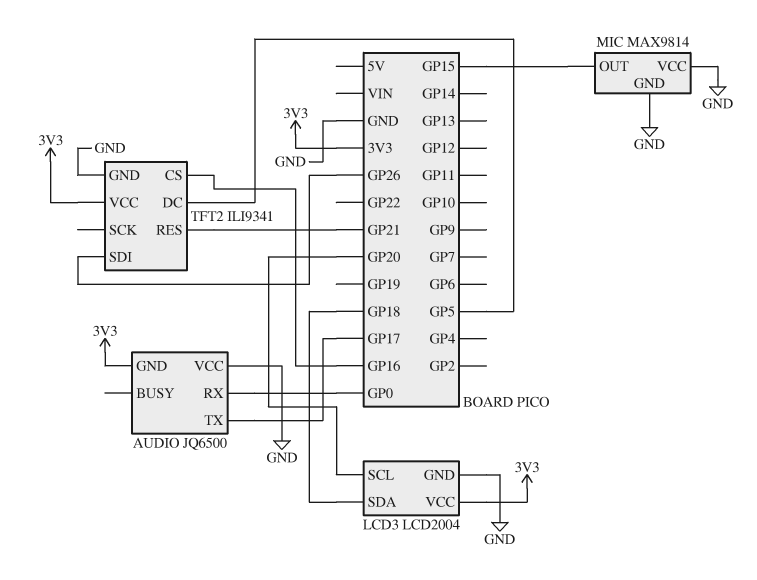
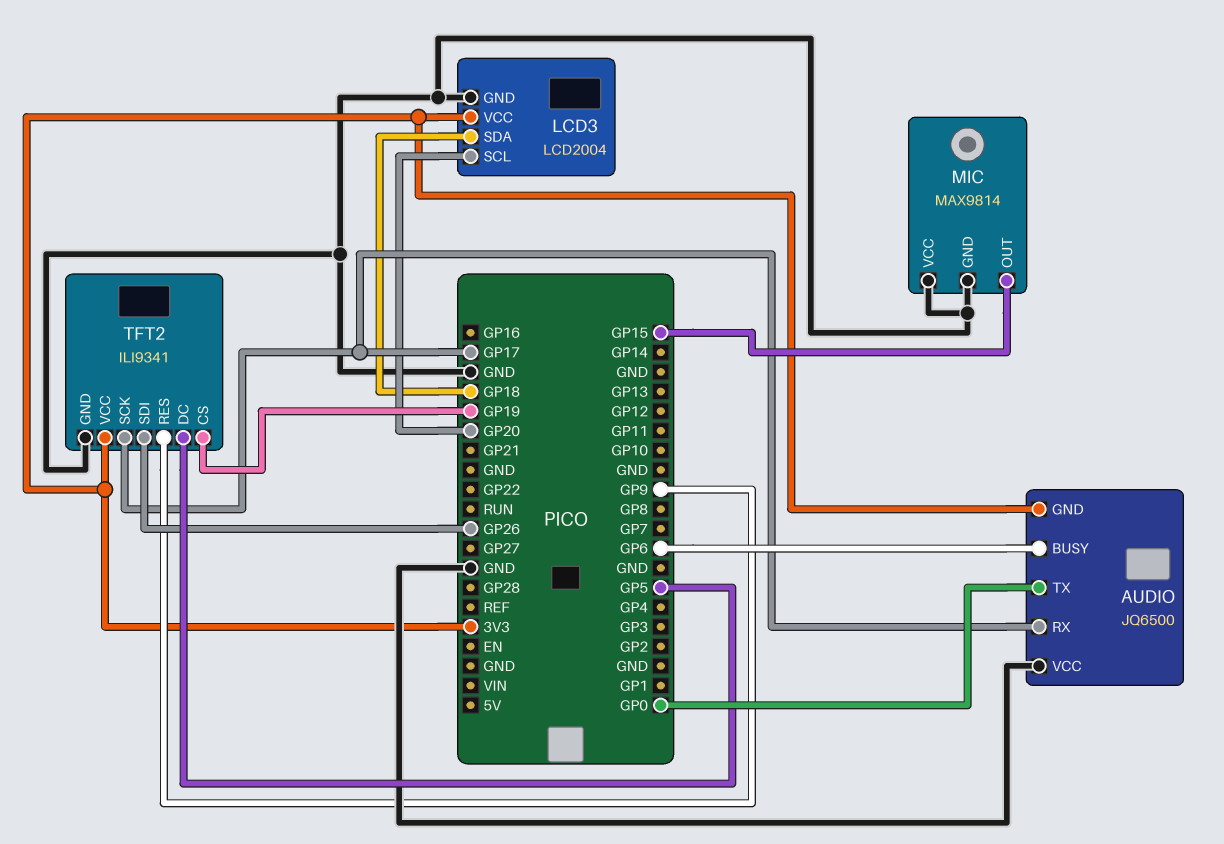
AUDIO pin BUSY: none -> GP6
AUDIO pin RX: GP0 -> GP17
AUDIO pin TX: GP17 -> GP0
TFT2 pin CS: GP16 -> GP19
TFT2 pin RES: GP21 -> GP9
TFT2 pin SCK: none -> GP17

